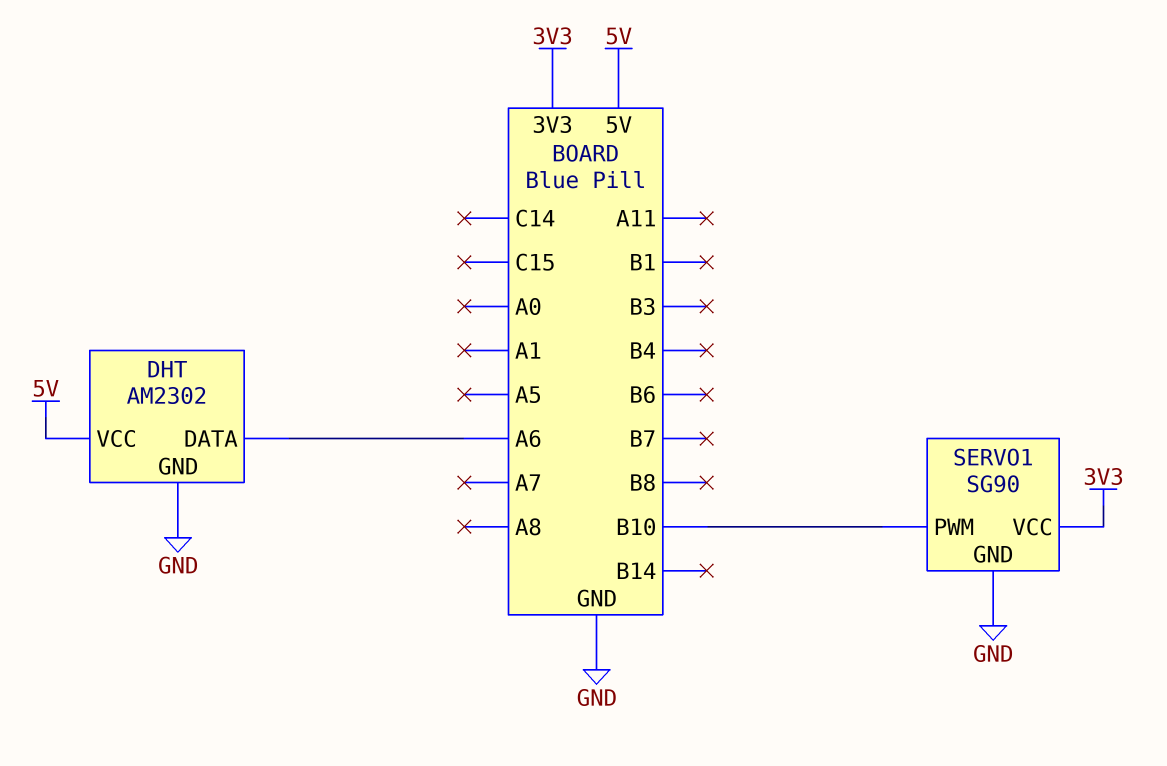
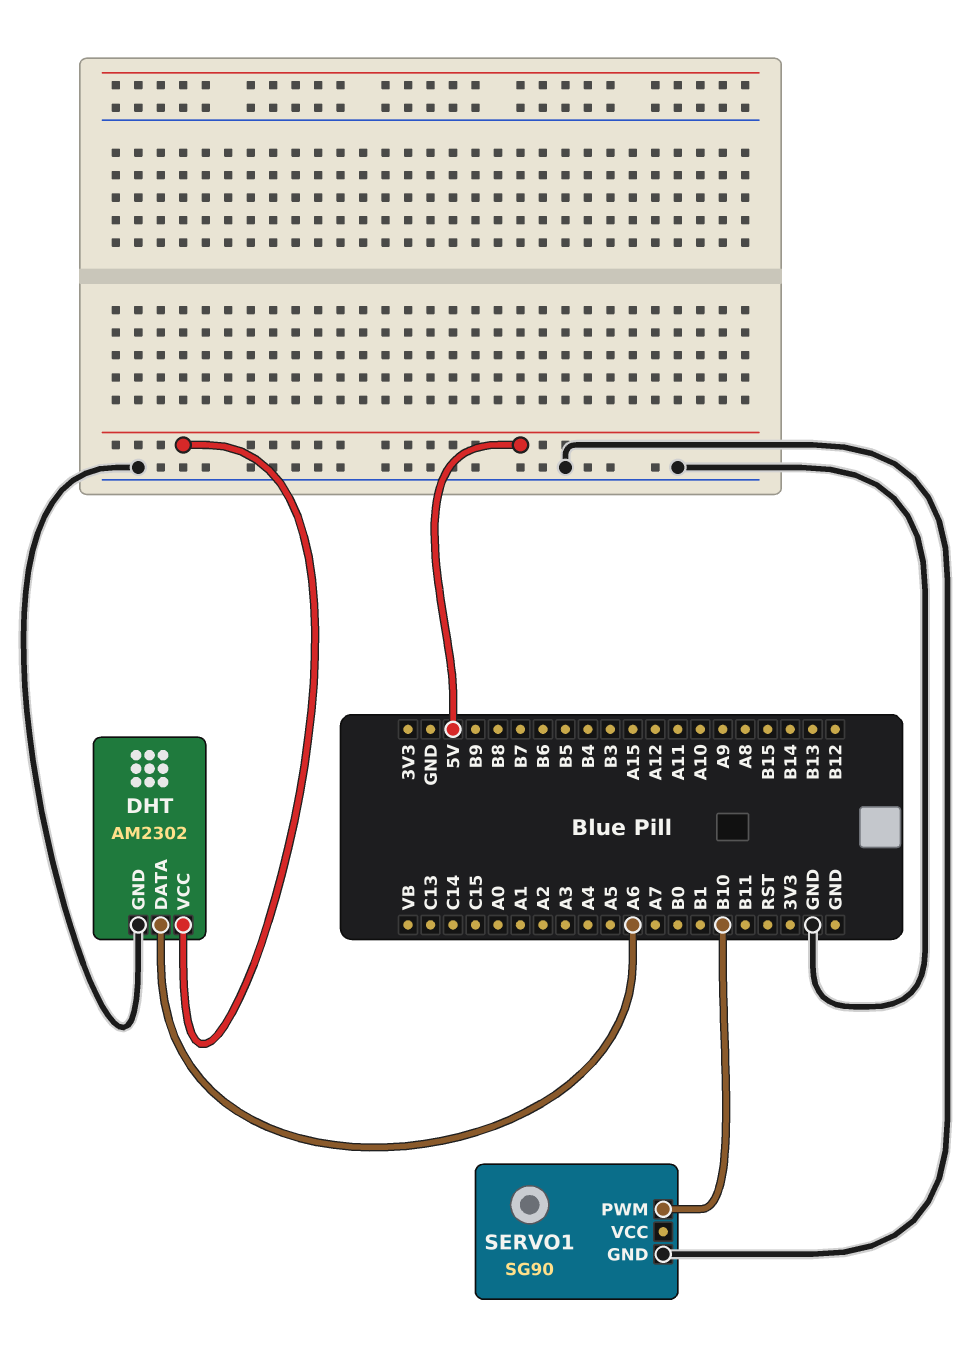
SERVO1 pin VCC: 3V3 -> none

